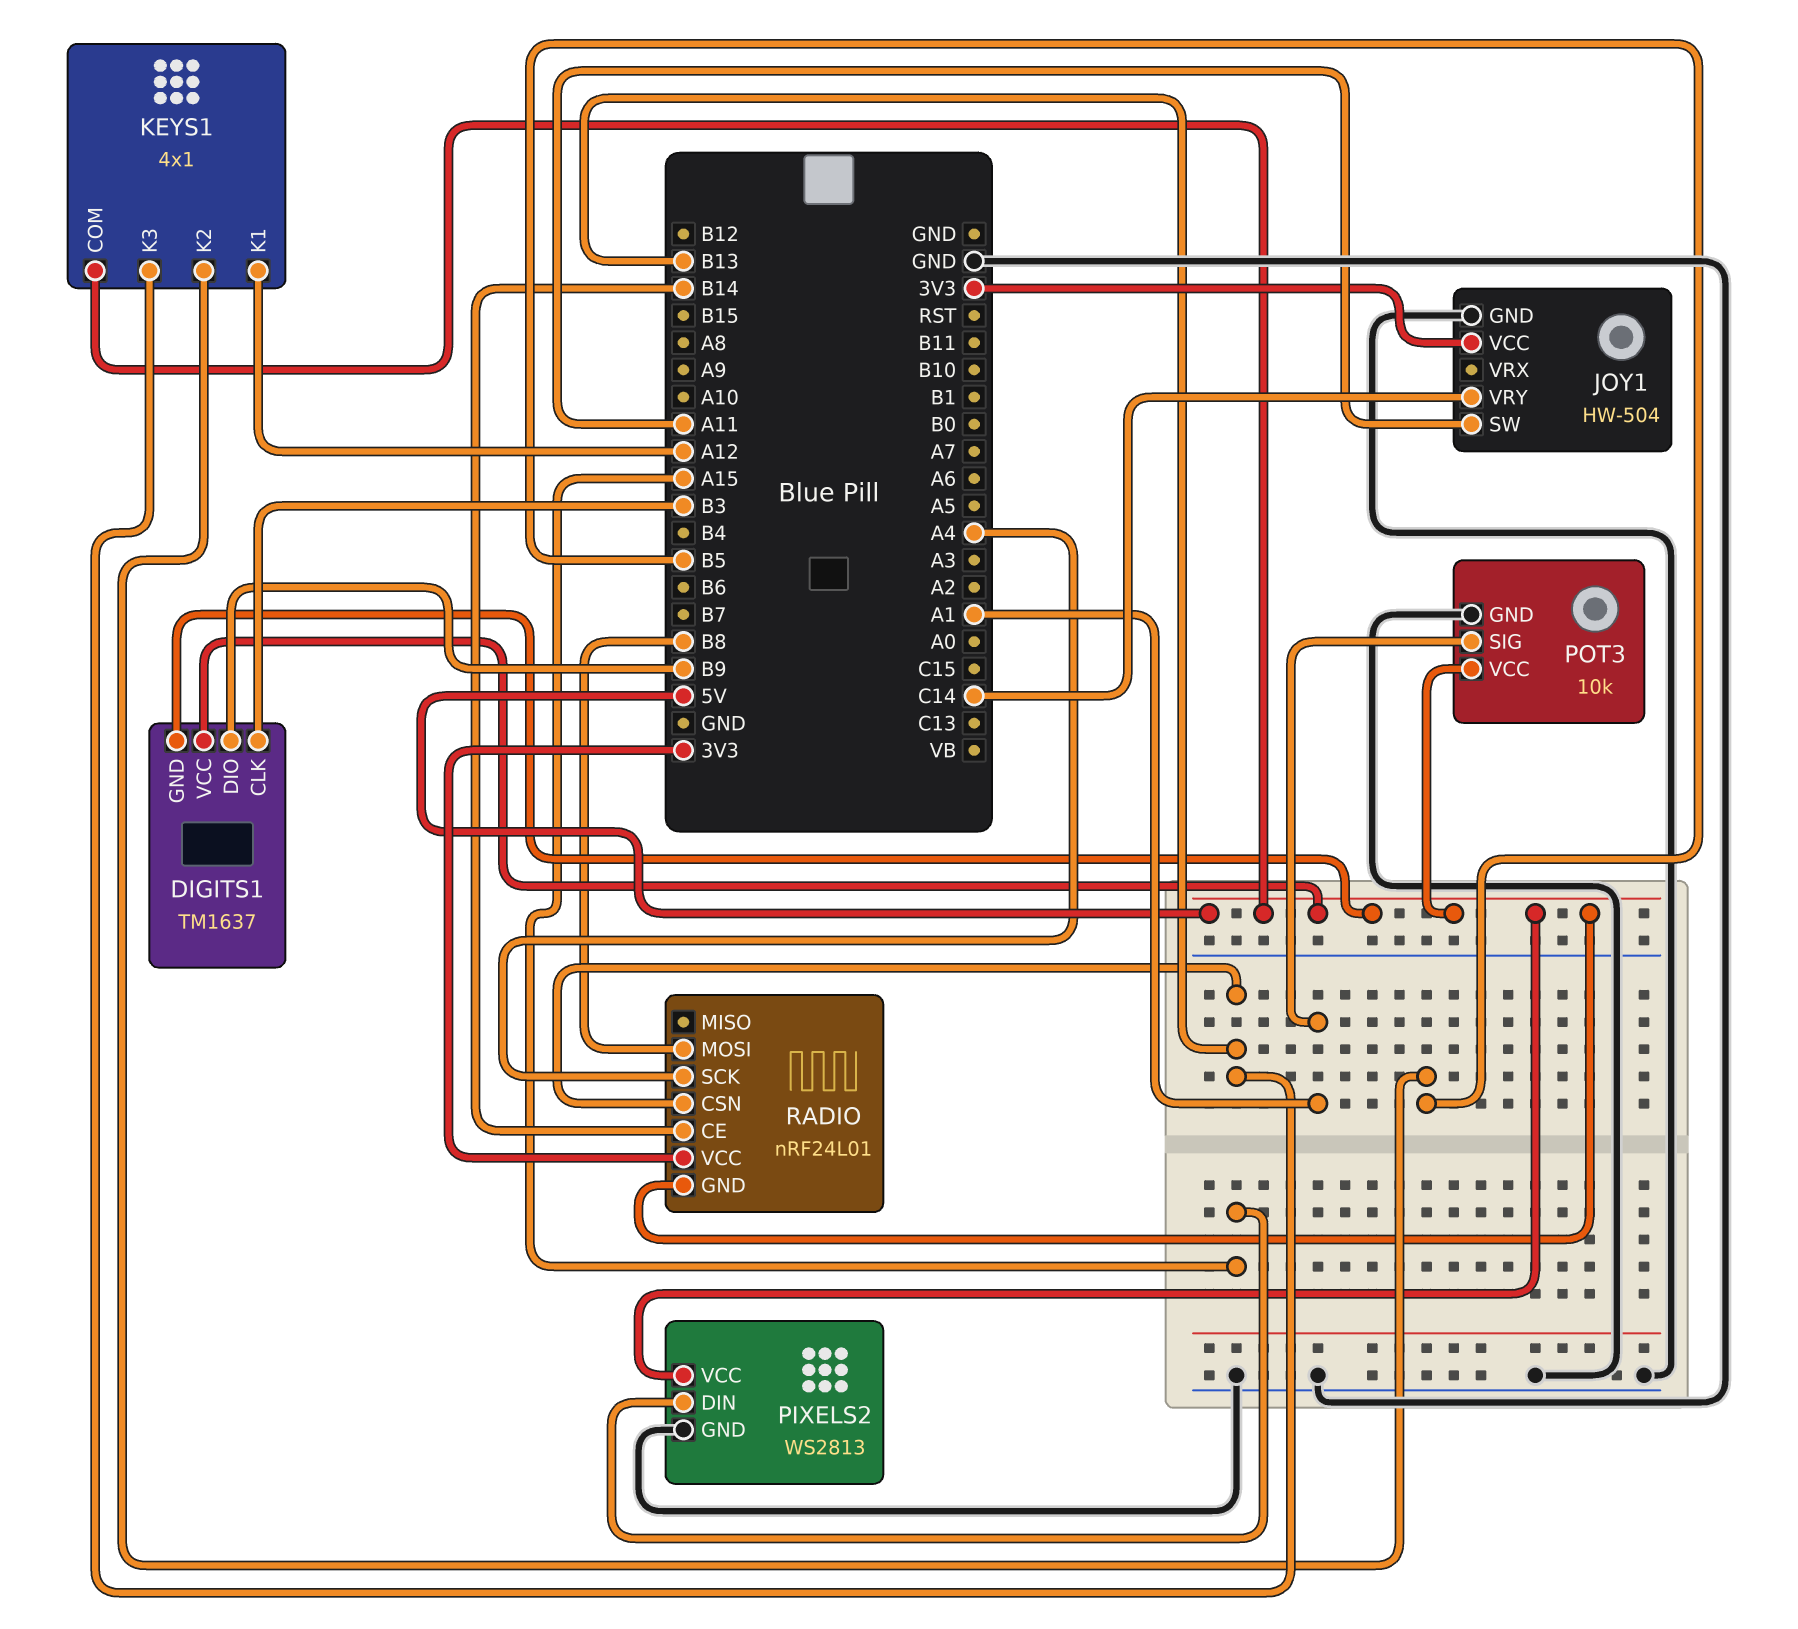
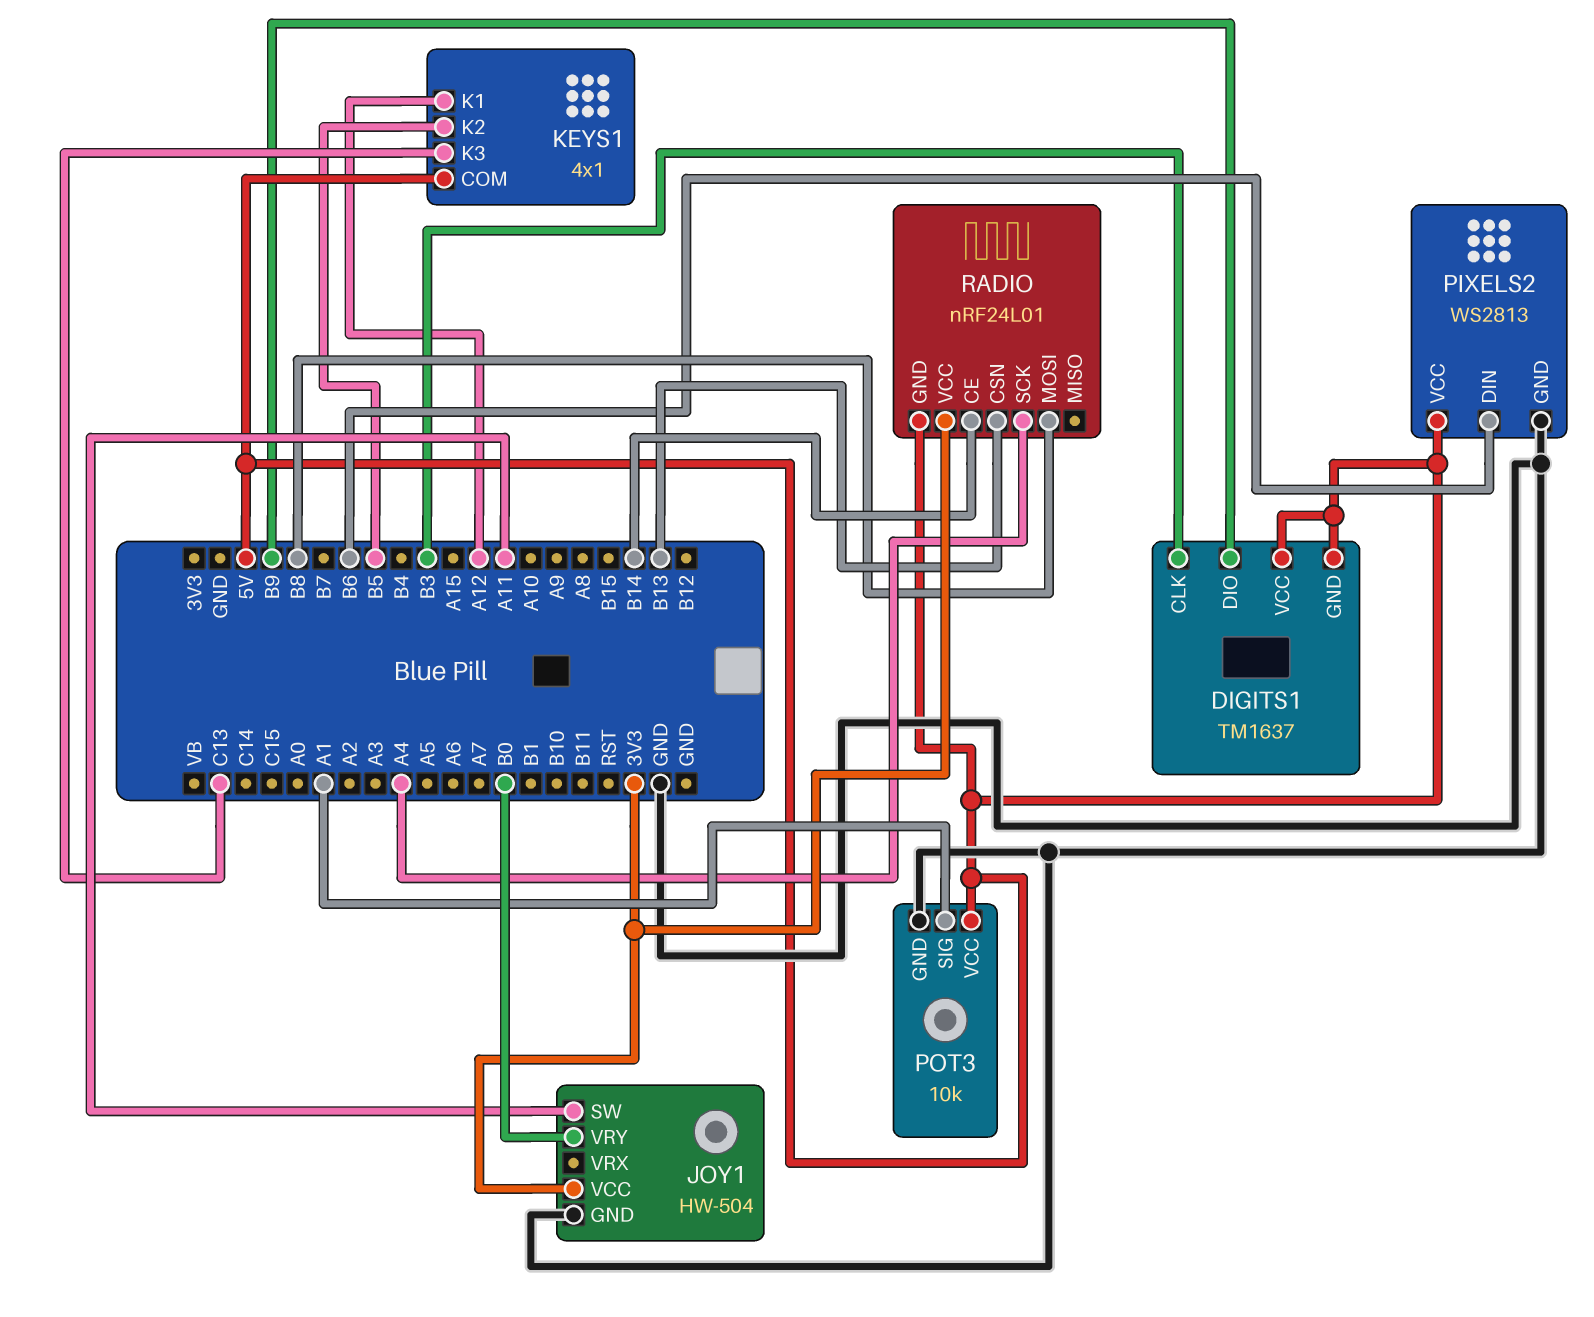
JOY1 pin VRY: C14 -> B0
KEYS1 pin K3: B13 -> C13
PIXELS2 pin DIN: A15 -> B6

